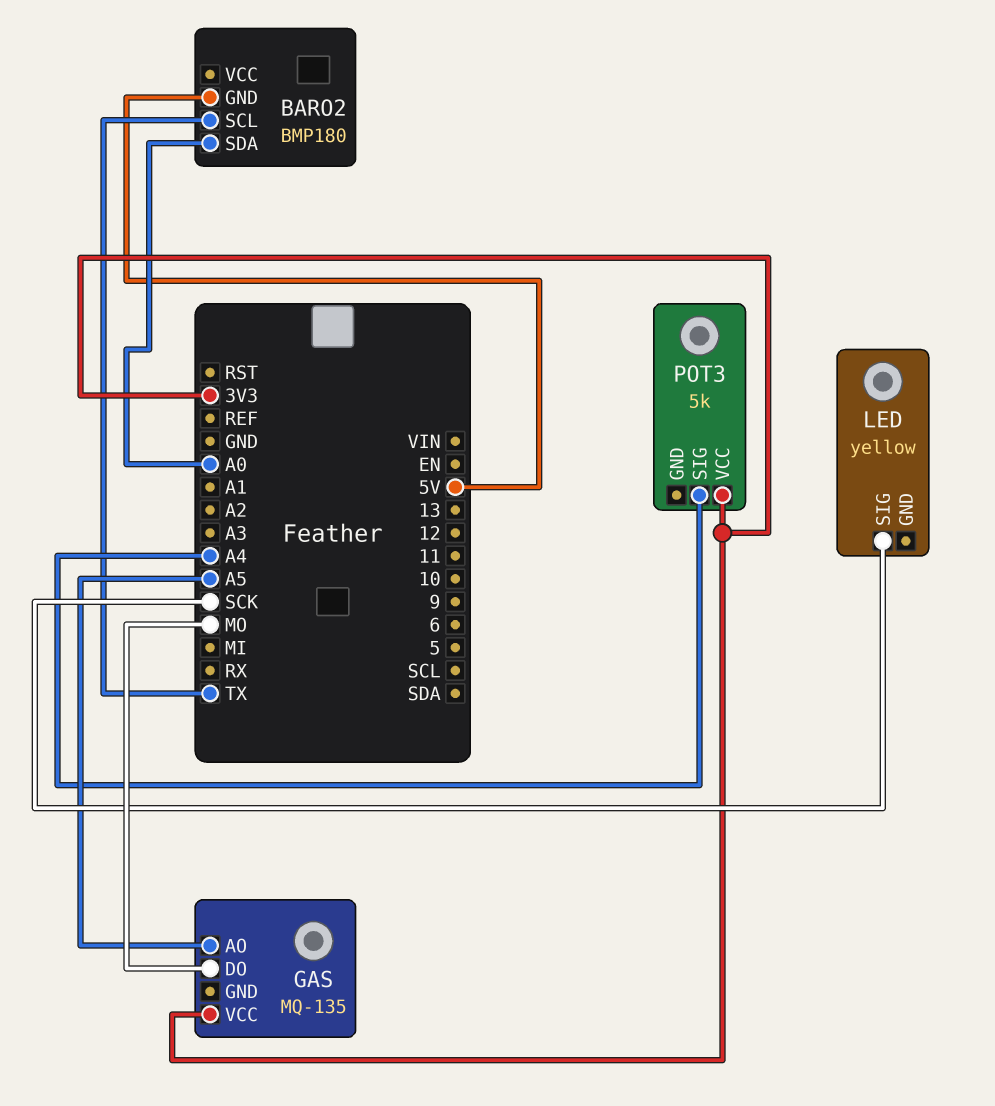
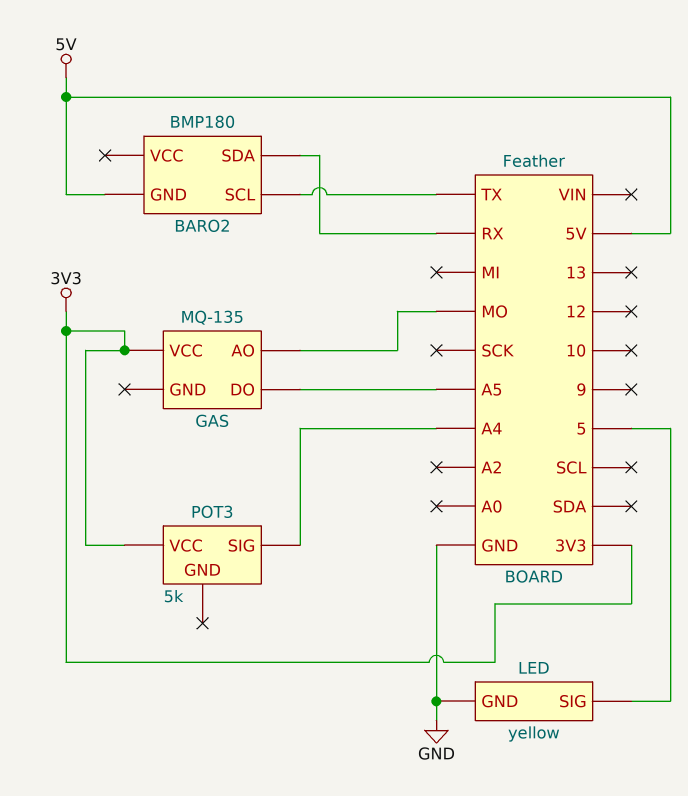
BARO2 pin SDA: A0 -> RX
GAS pin AO: A5 -> MO
GAS pin DO: MO -> A5
LED pin GND: none -> GND
LED pin SIG: SCK -> 5

